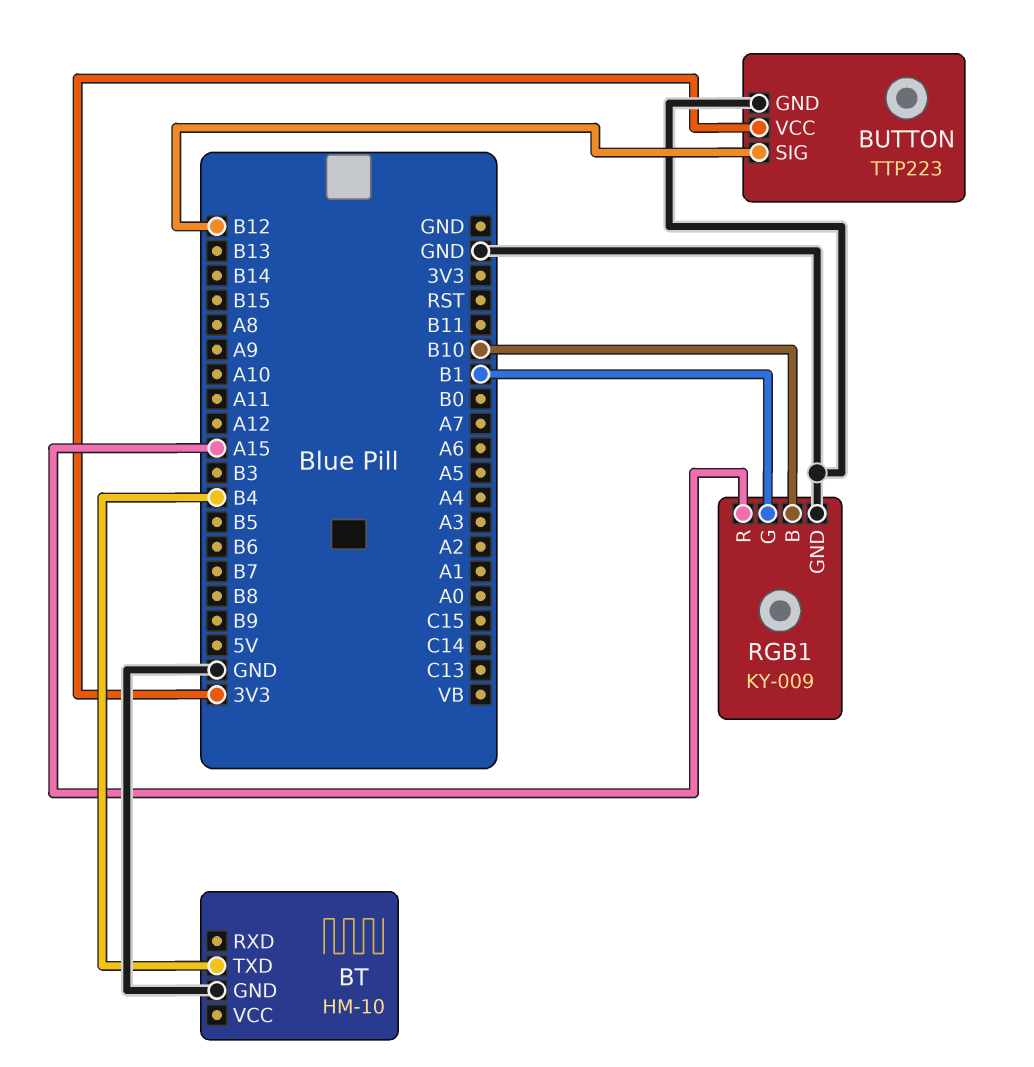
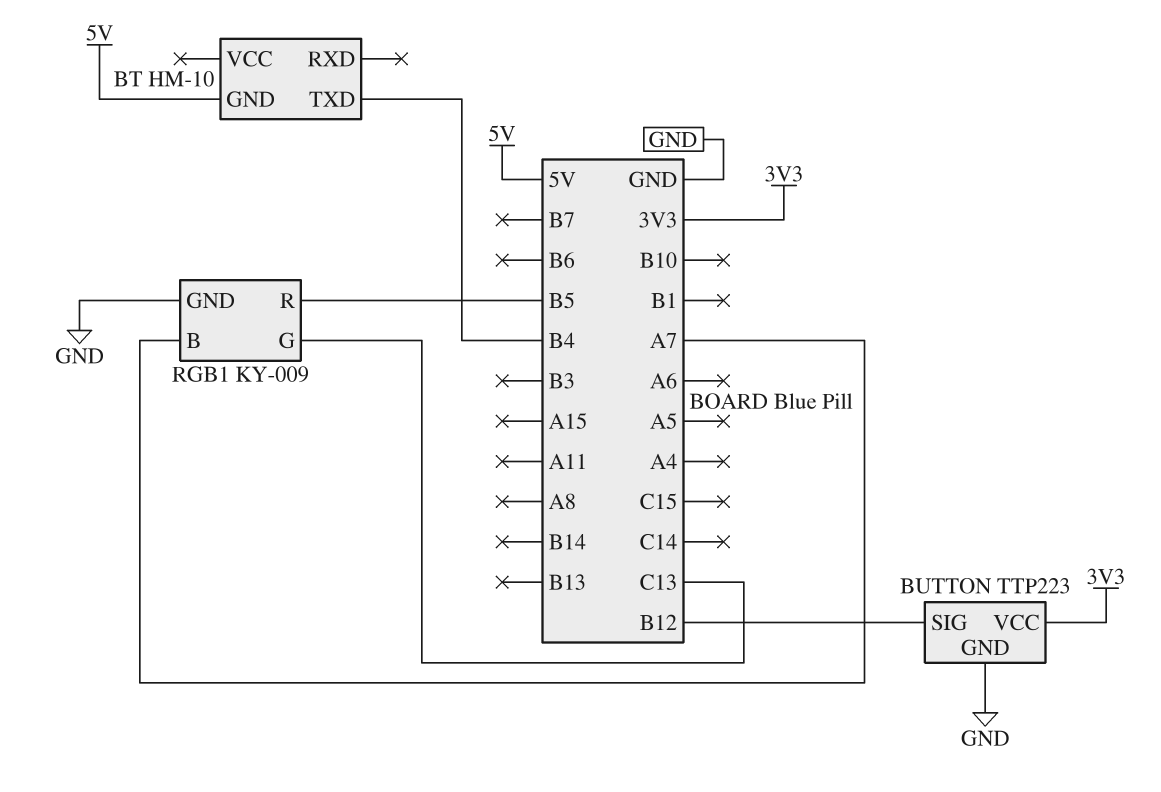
BT pin GND: GND -> 5V
RGB1 pin B: B10 -> A7
RGB1 pin G: B1 -> C13
RGB1 pin R: A15 -> B5

